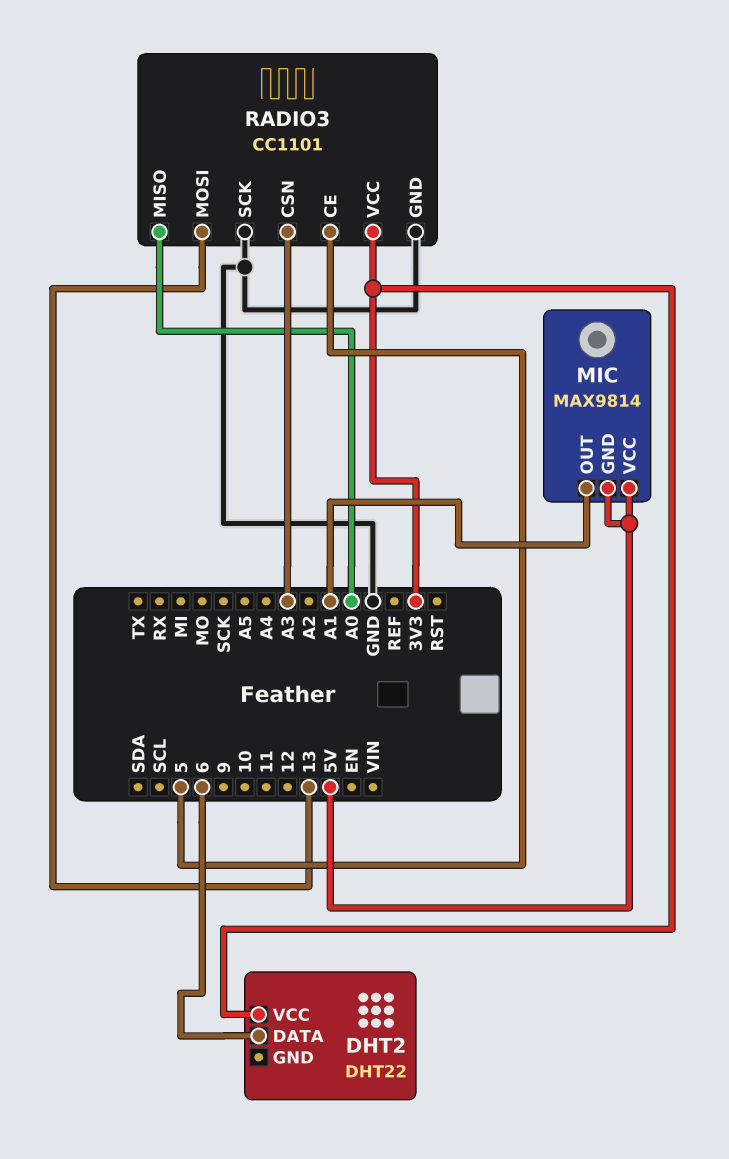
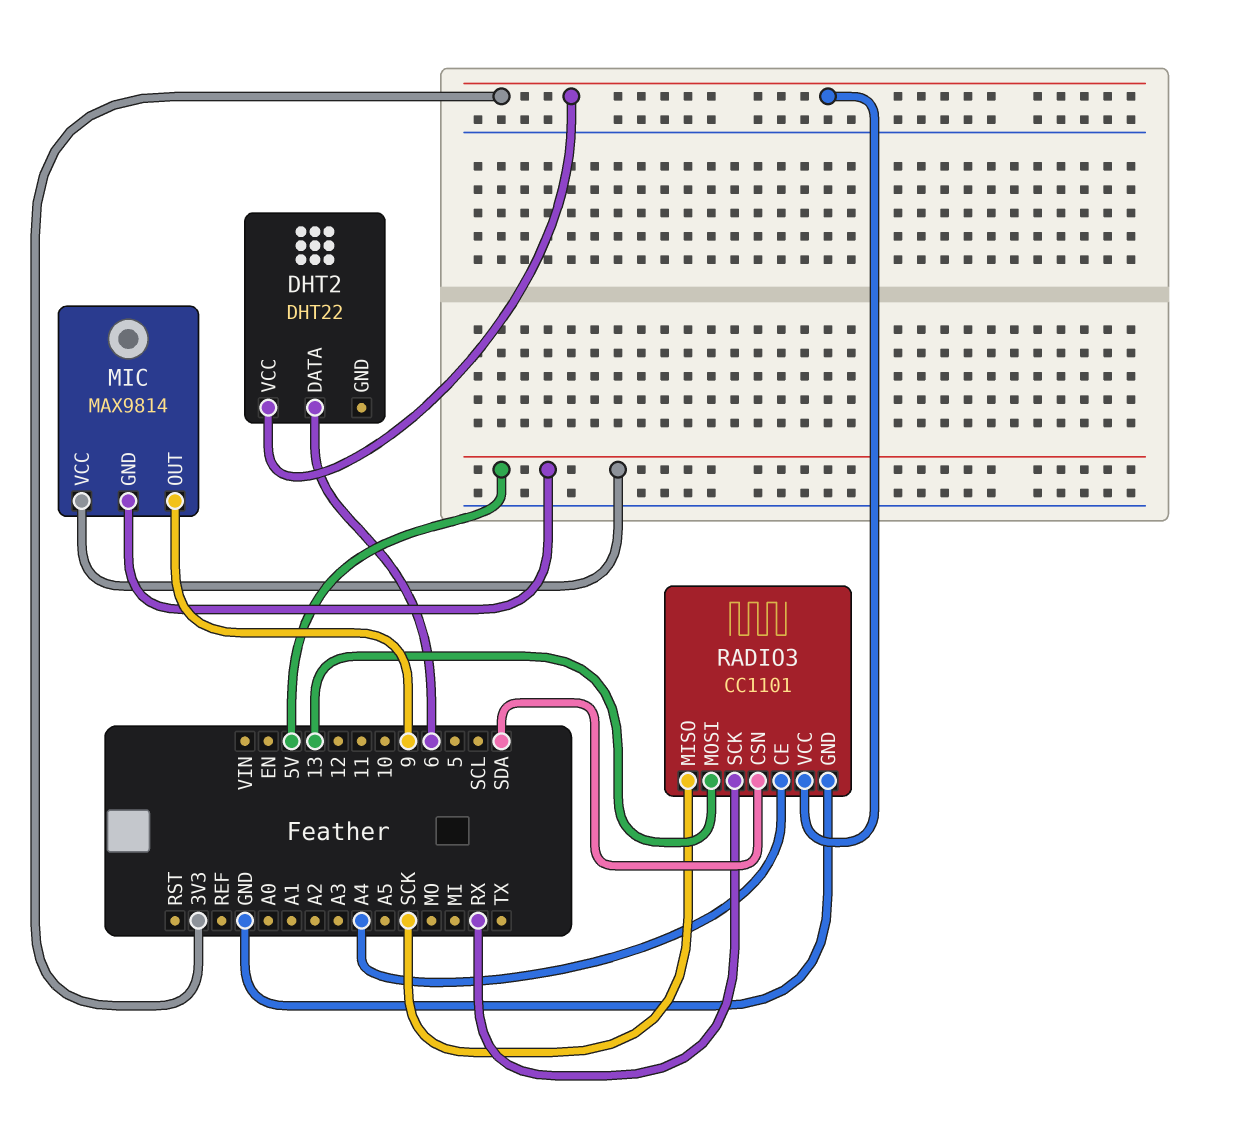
MIC pin OUT: A1 -> 9
RADIO3 pin CE: 5 -> A4
RADIO3 pin CSN: A3 -> SDA
RADIO3 pin MISO: A0 -> SCK
RADIO3 pin SCK: GND -> RX

